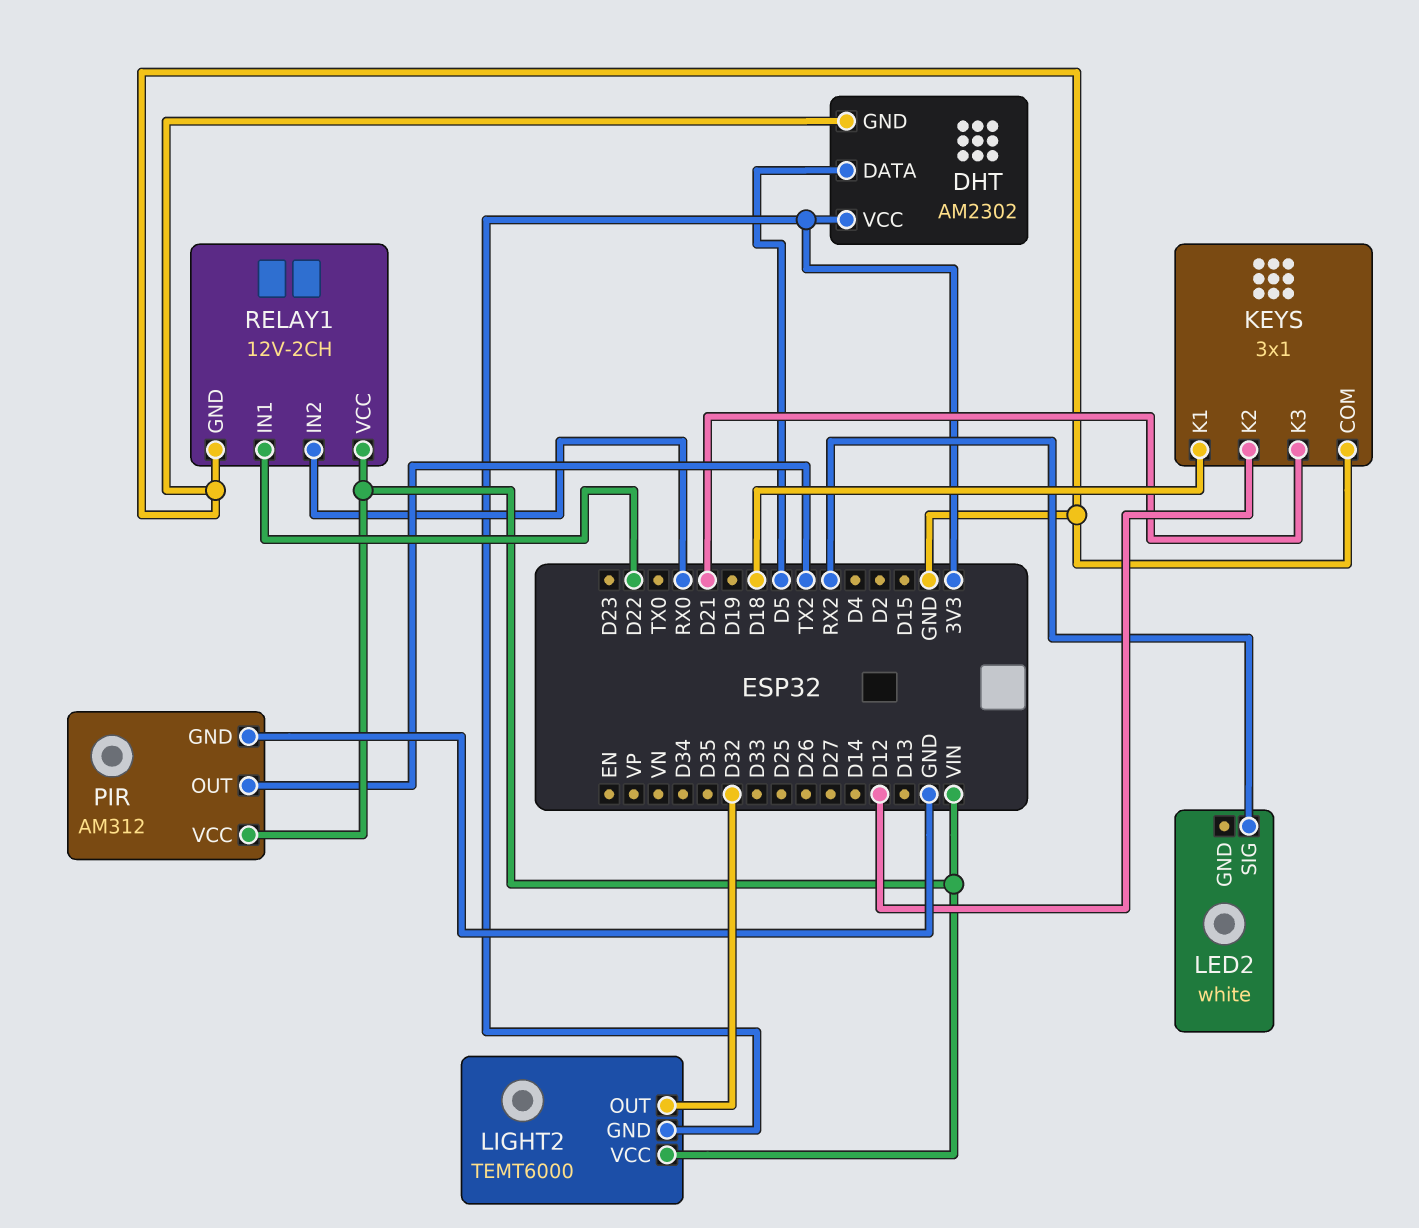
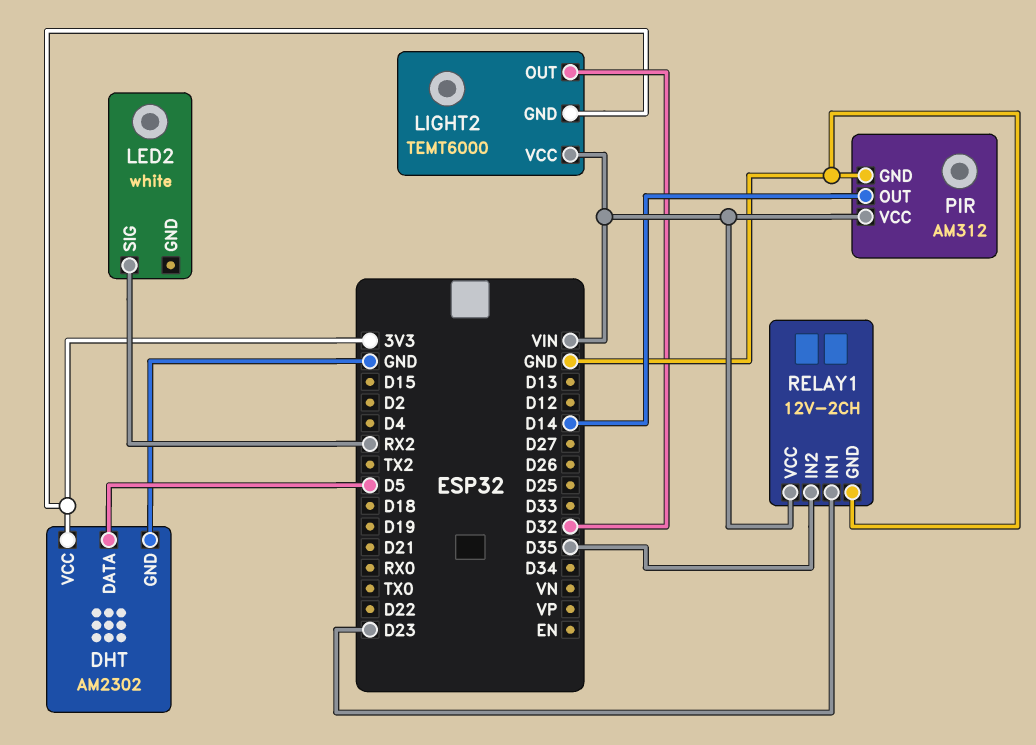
KEYS: 3x1 -> none
KEYS pin COM: GND -> none
KEYS pin K1: D18 -> none
KEYS pin K2: D12 -> none
KEYS pin K3: D21 -> none
PIR pin OUT: TX2 -> D14
RELAY1 pin IN1: D22 -> D23
RELAY1 pin IN2: RX0 -> D35

